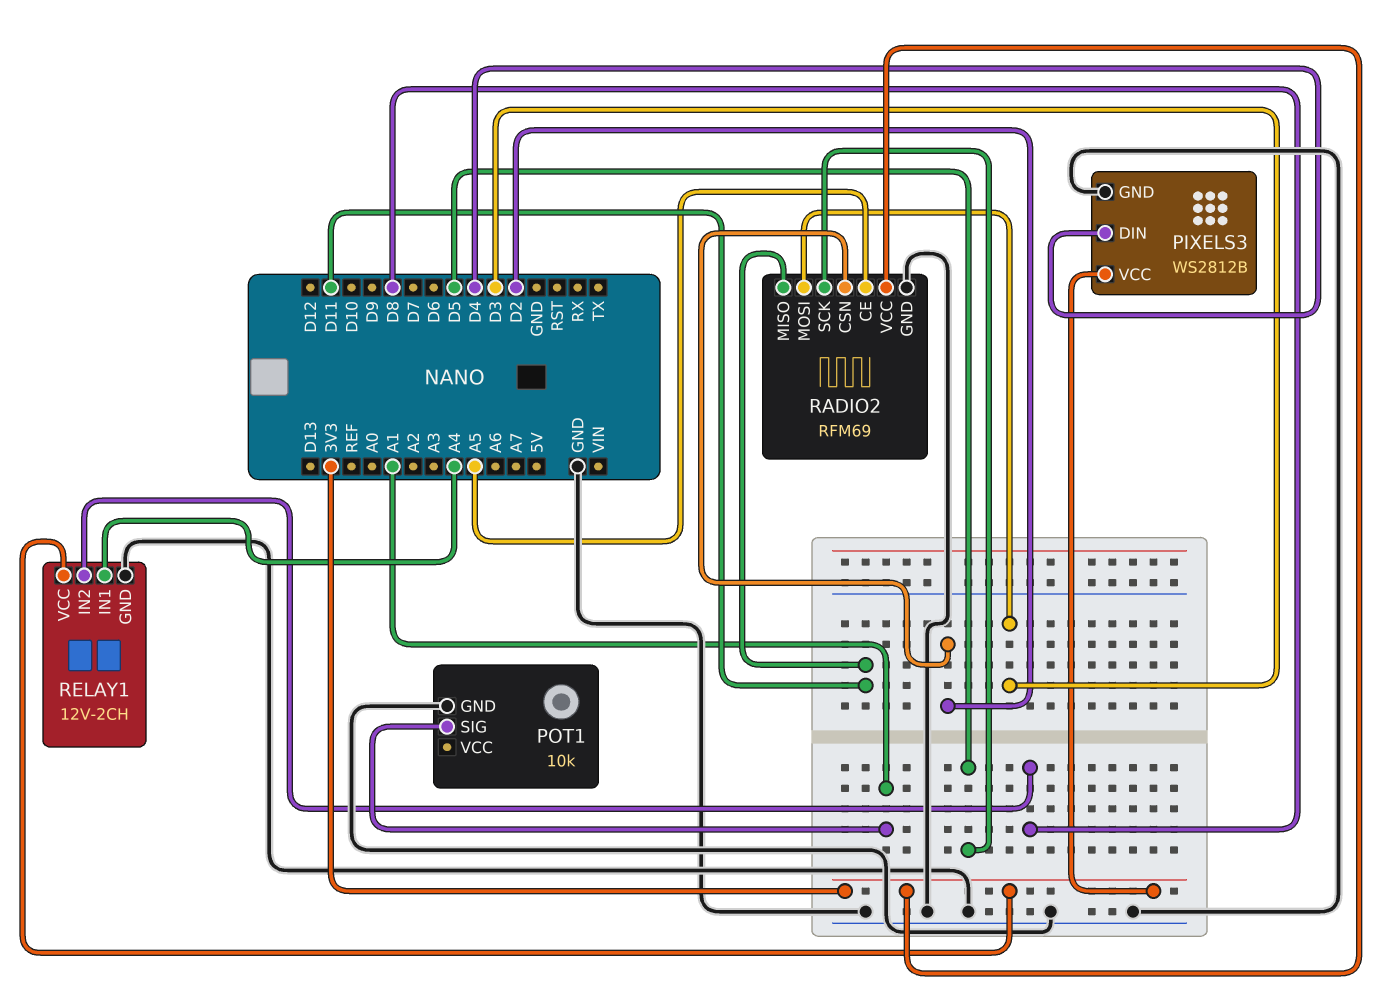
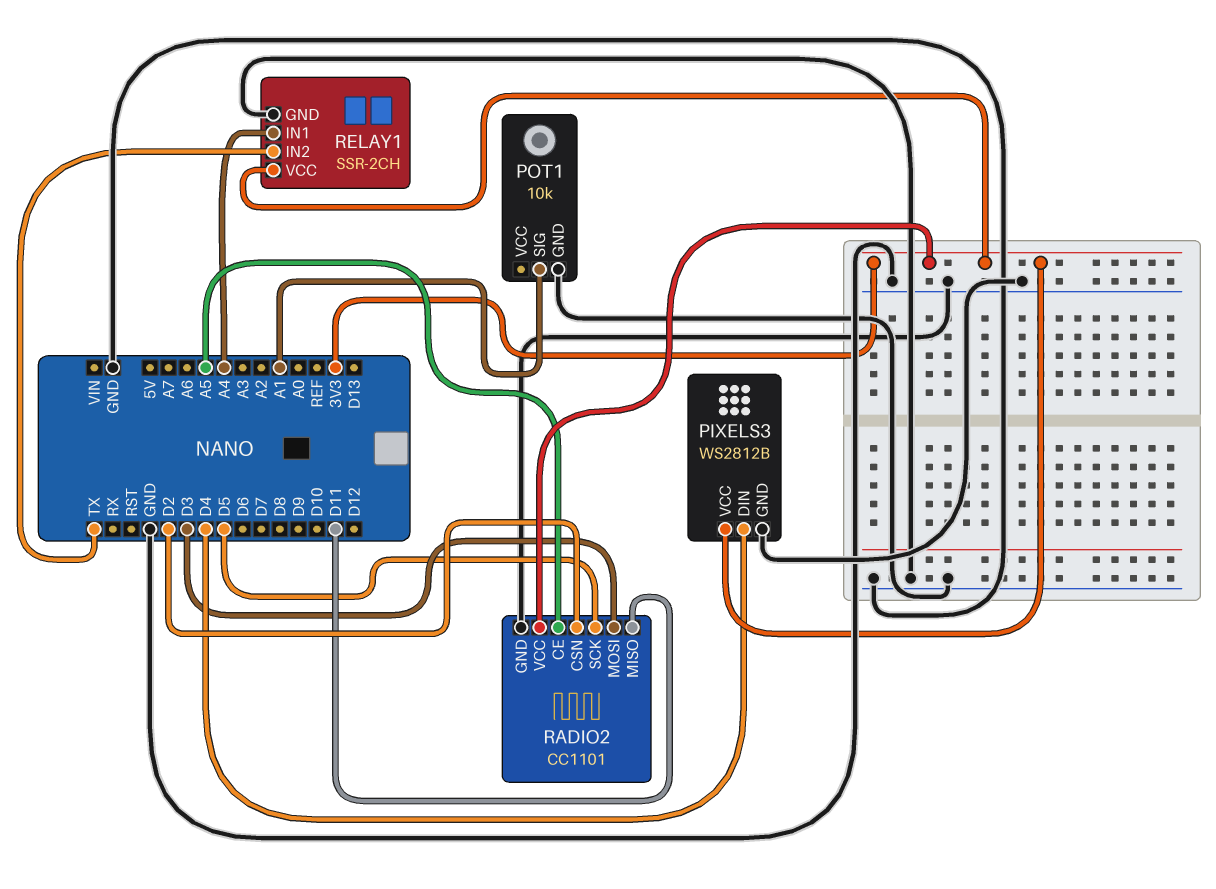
RADIO2: RFM69 -> CC1101
RELAY1: 12V-2CH -> SSR-2CH
RELAY1 pin IN2: D8 -> TX

